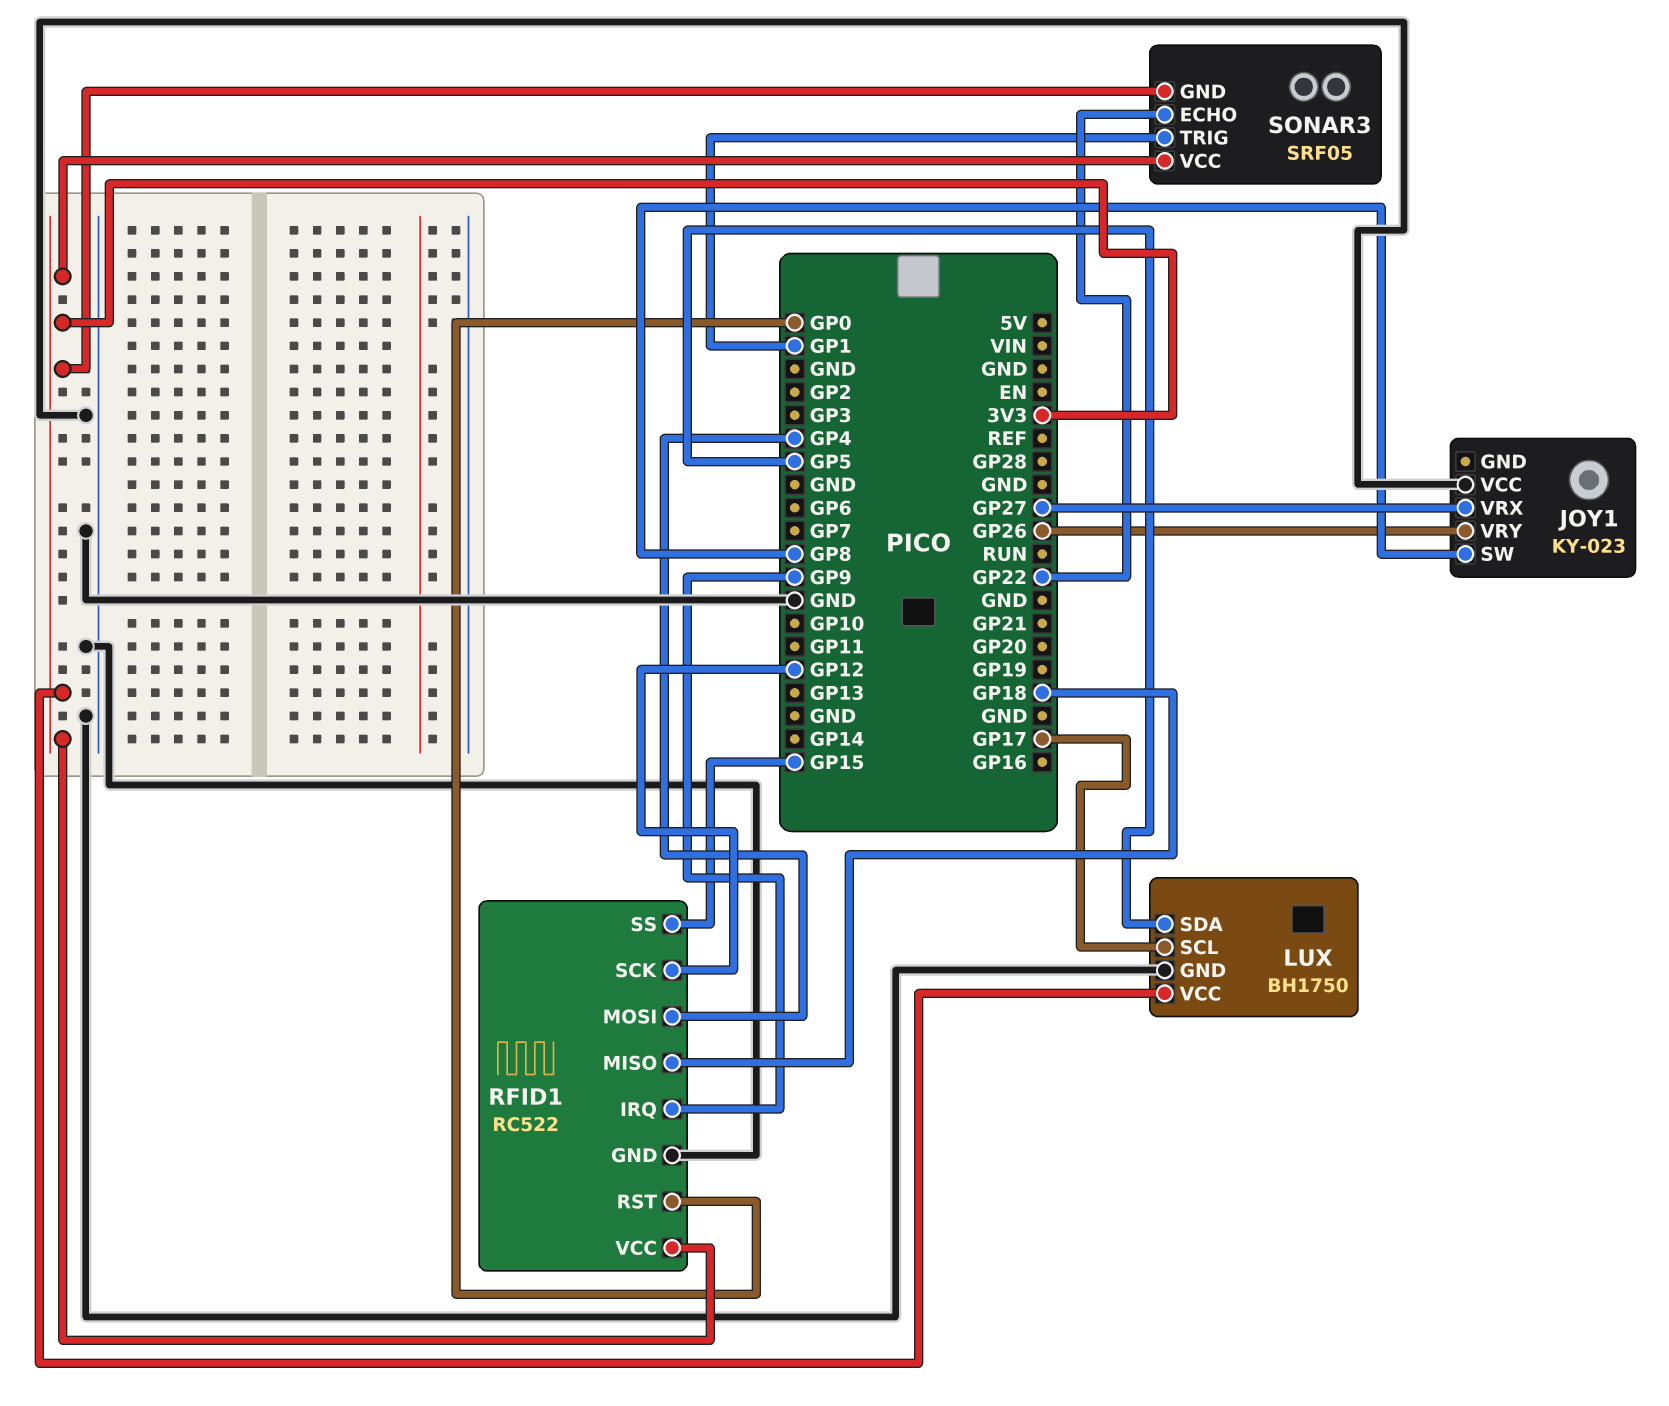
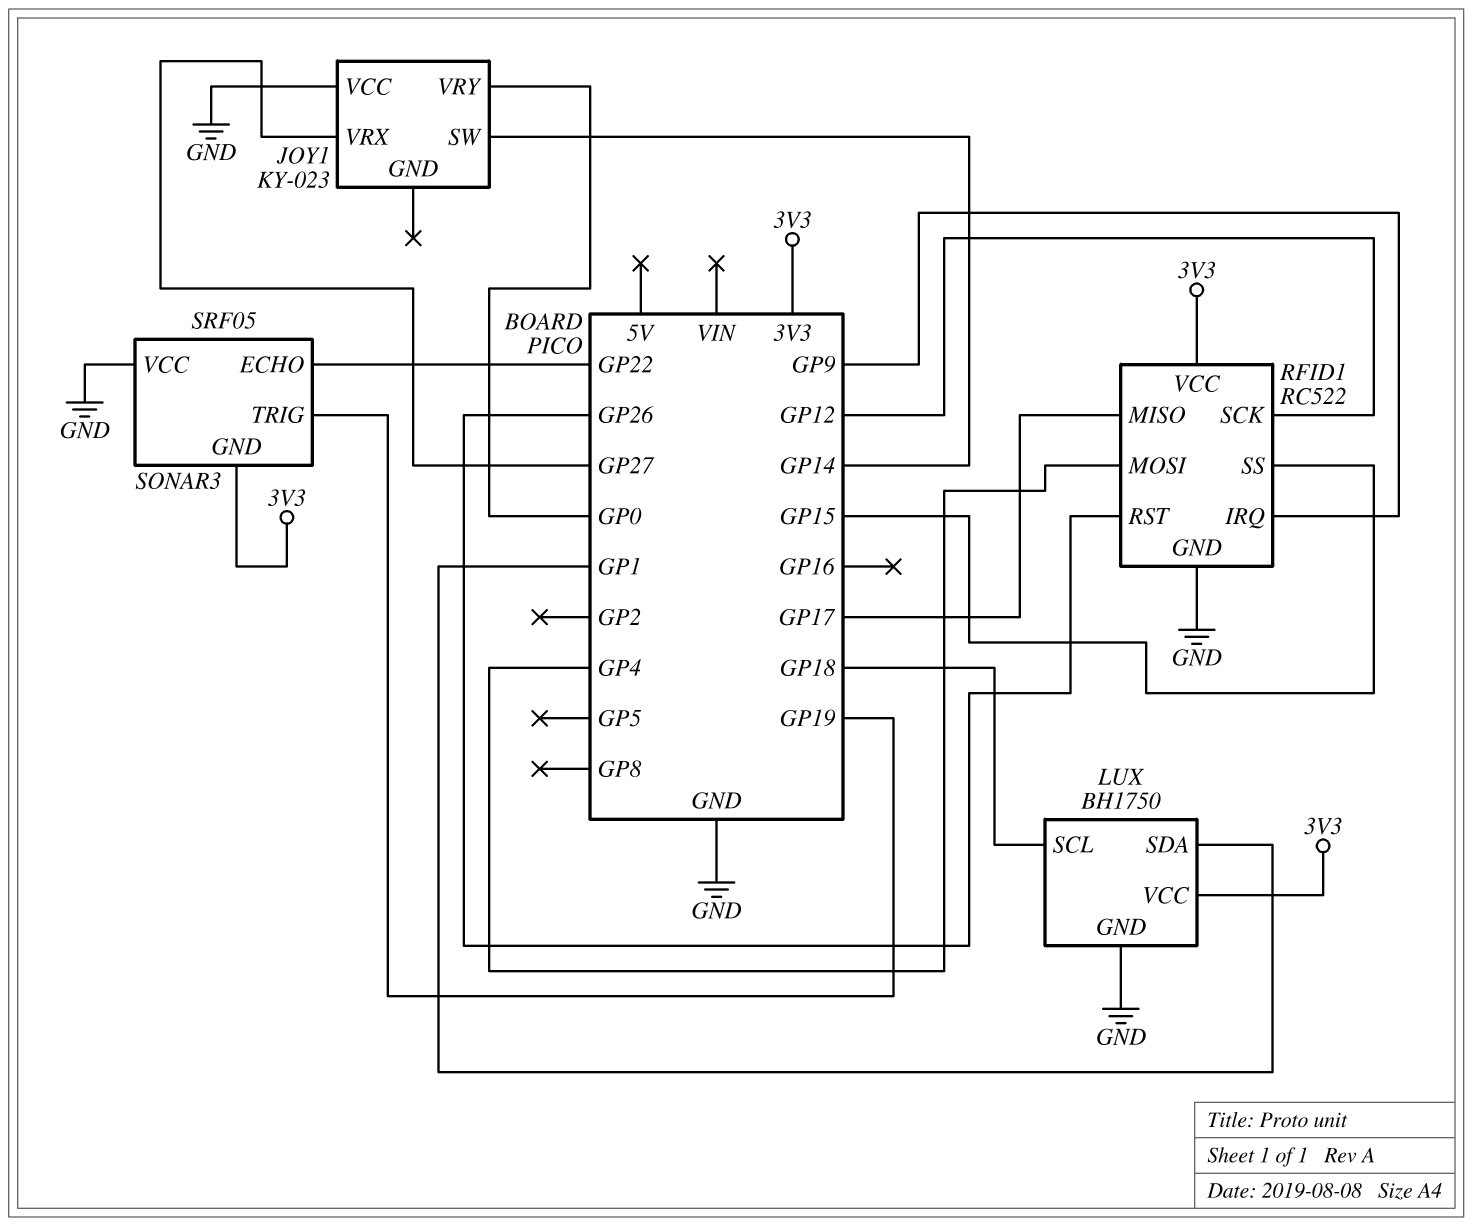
JOY1 pin SW: GP8 -> GP14
JOY1 pin VRY: GP26 -> GP0
LUX pin SCL: GP17 -> GP18
LUX pin SDA: GP5 -> GP1
RFID1 pin MISO: GP18 -> GP17
RFID1 pin RST: GP0 -> GP26
SONAR3 pin TRIG: GP1 -> GP19
SONAR3 pin VCC: 3V3 -> GND

